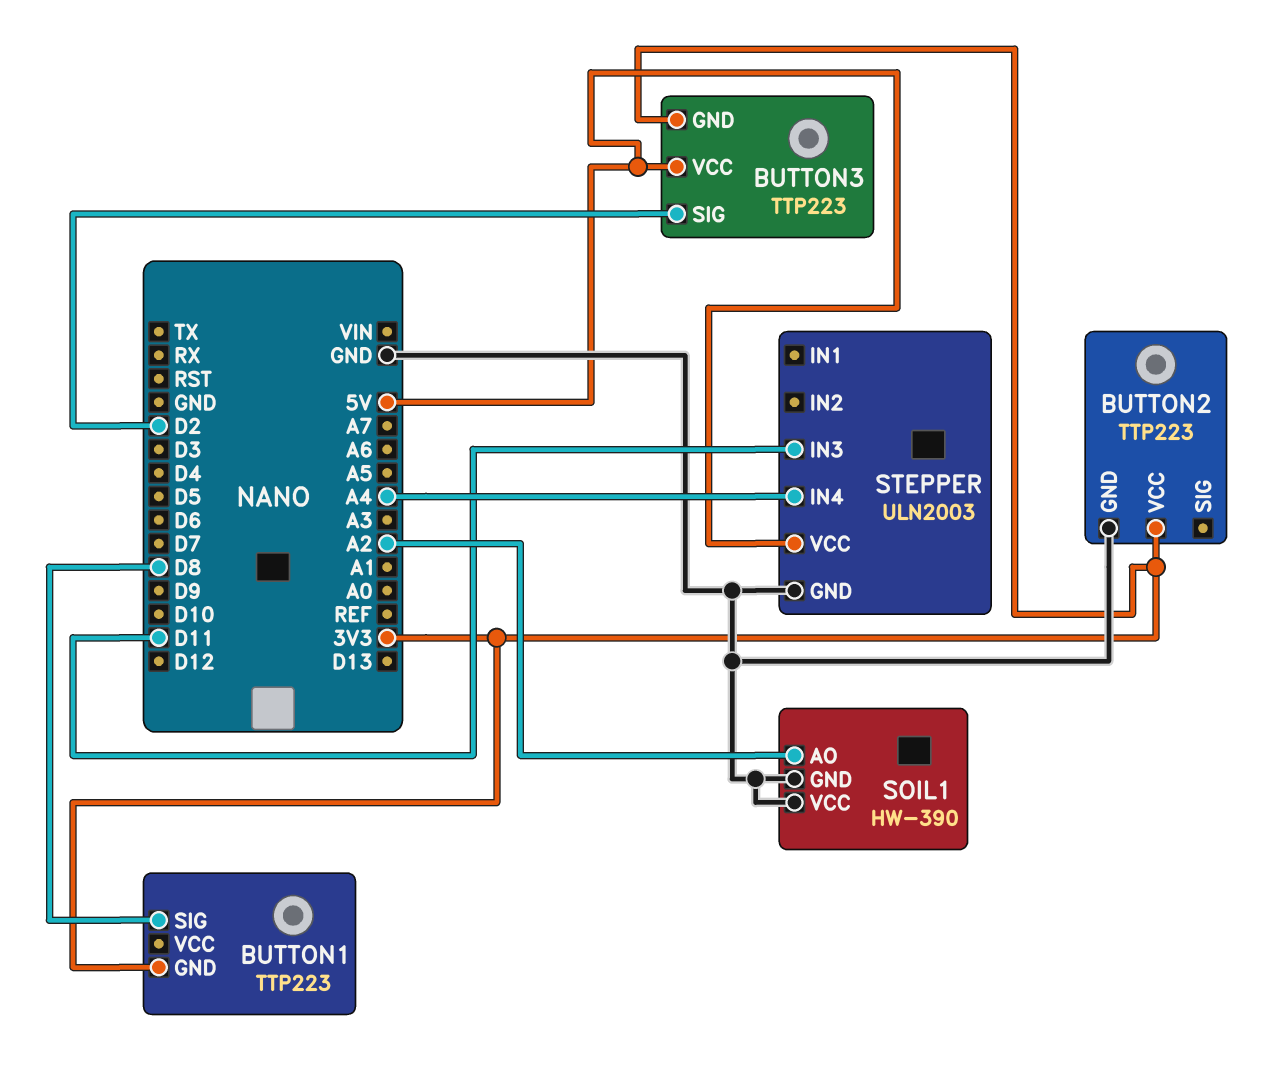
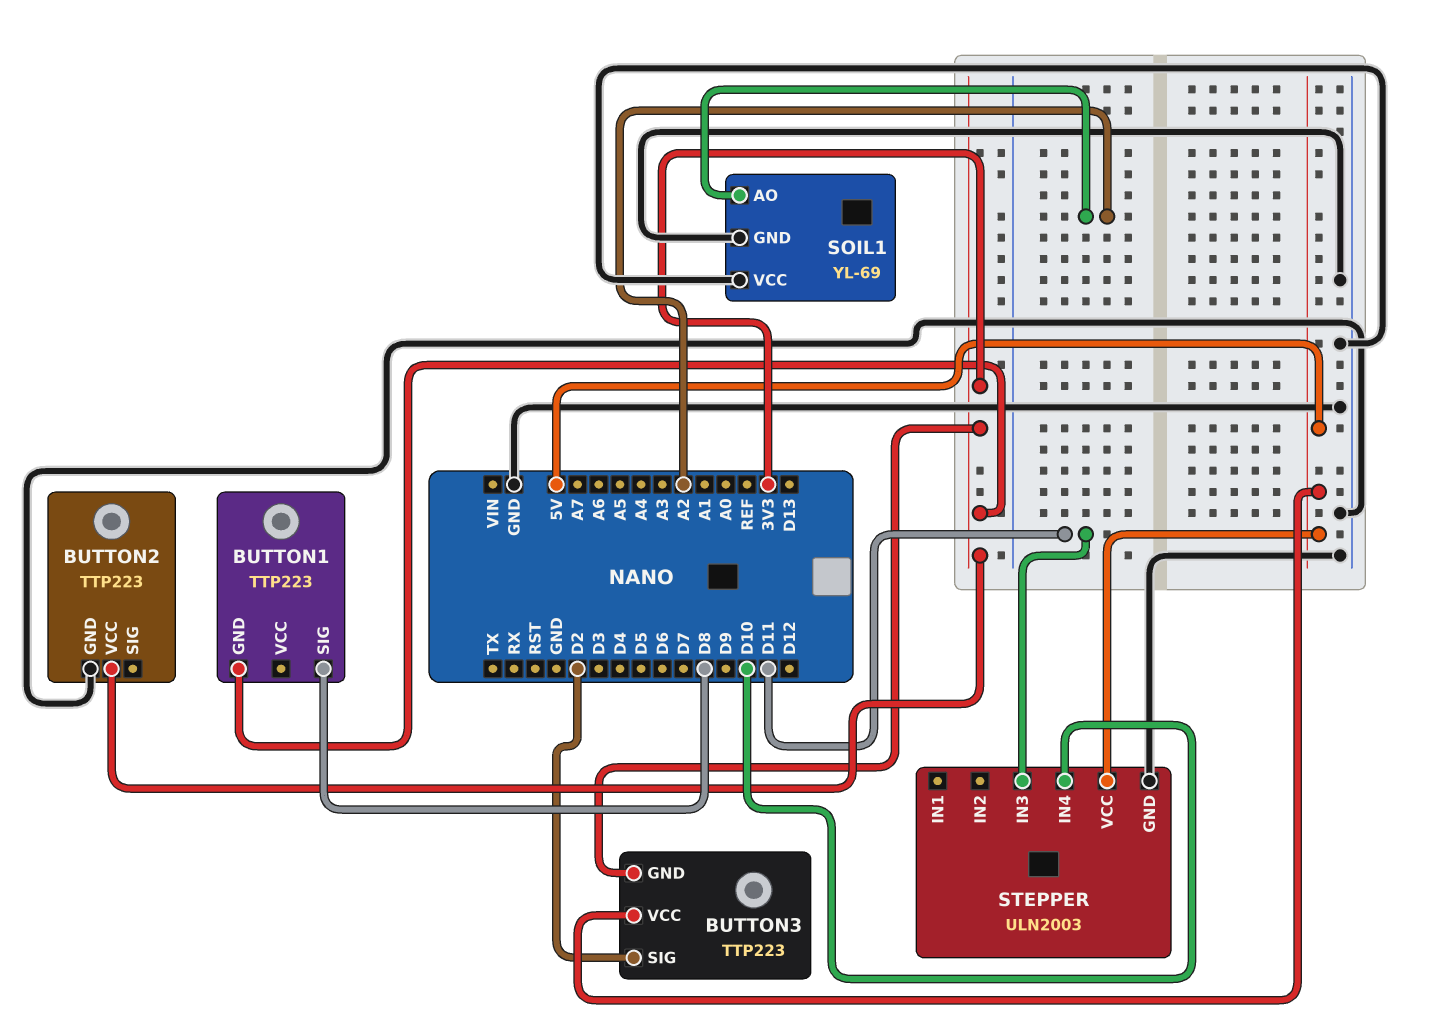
SOIL1: HW-390 -> YL-69
STEPPER pin IN4: A4 -> D10

